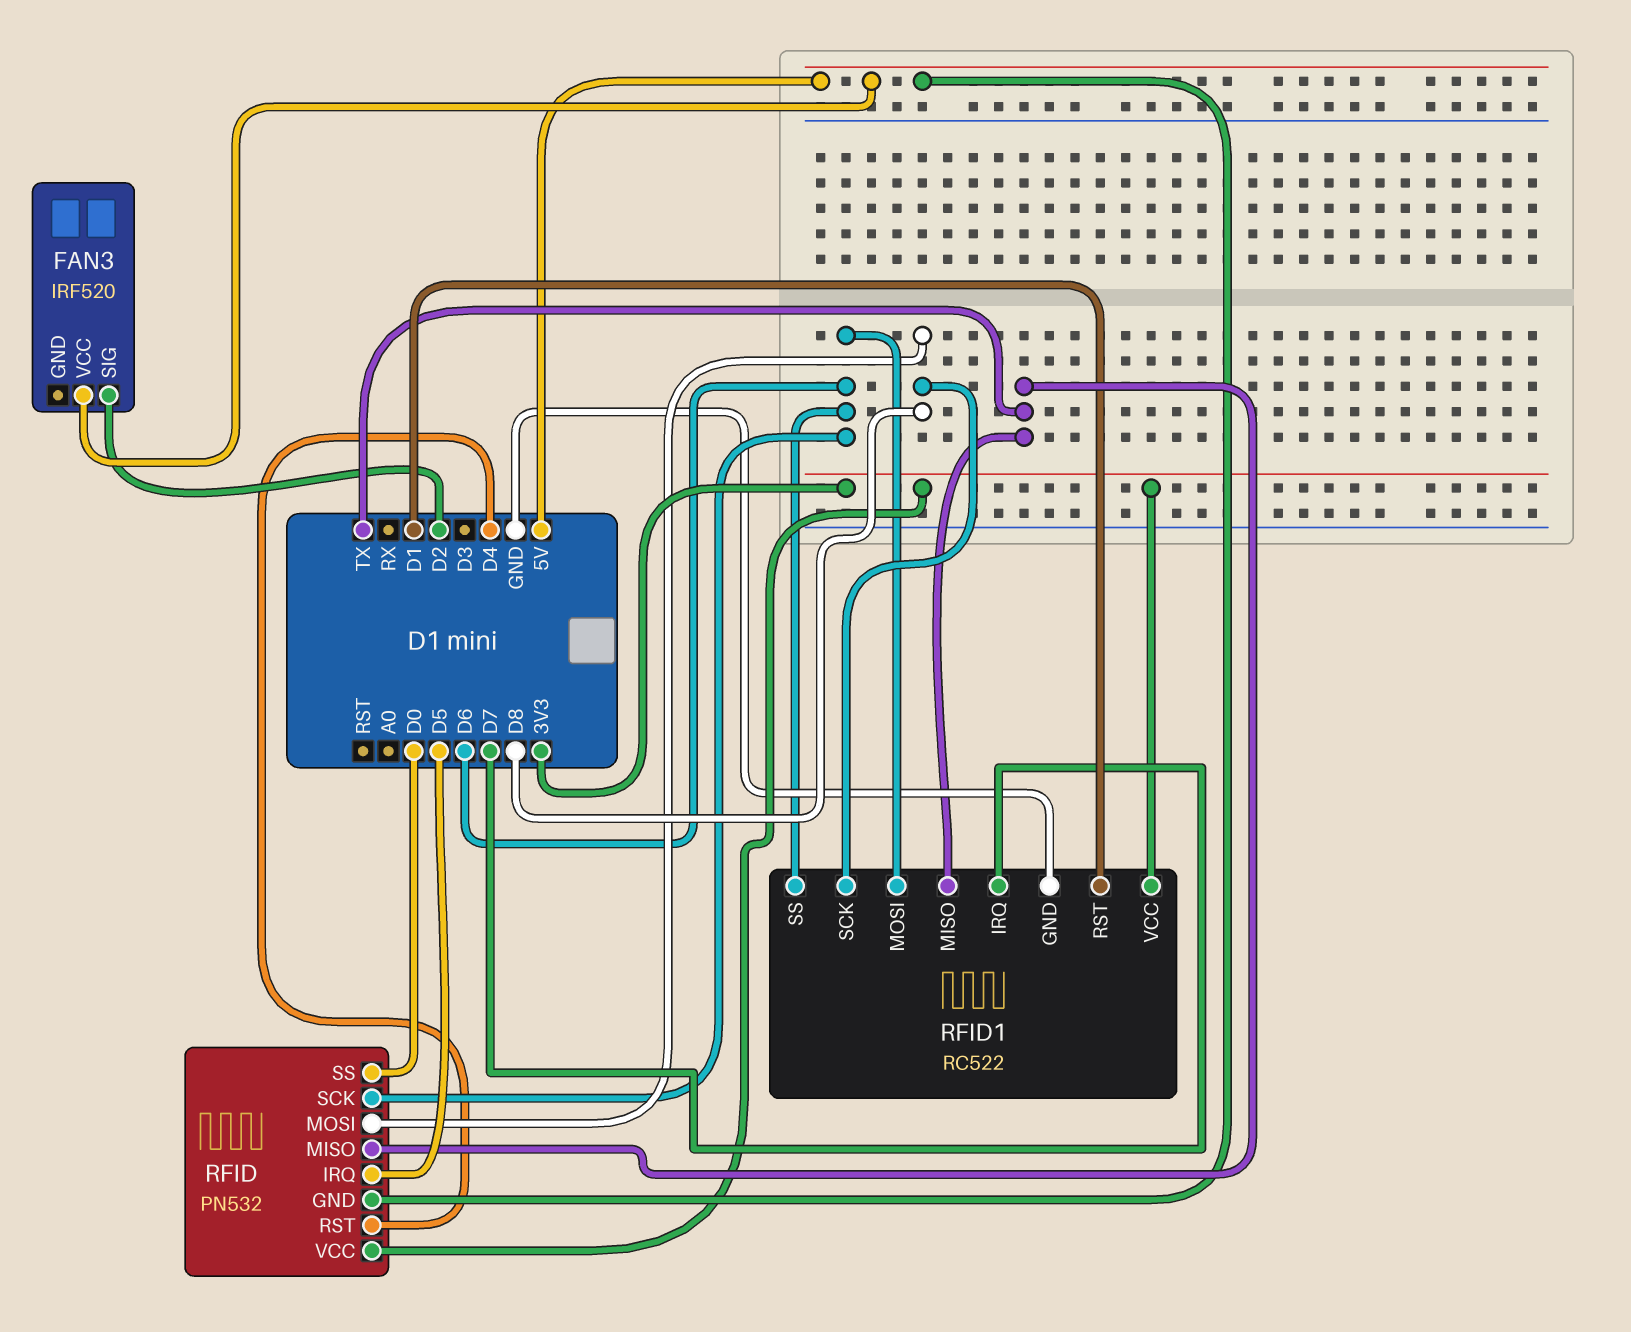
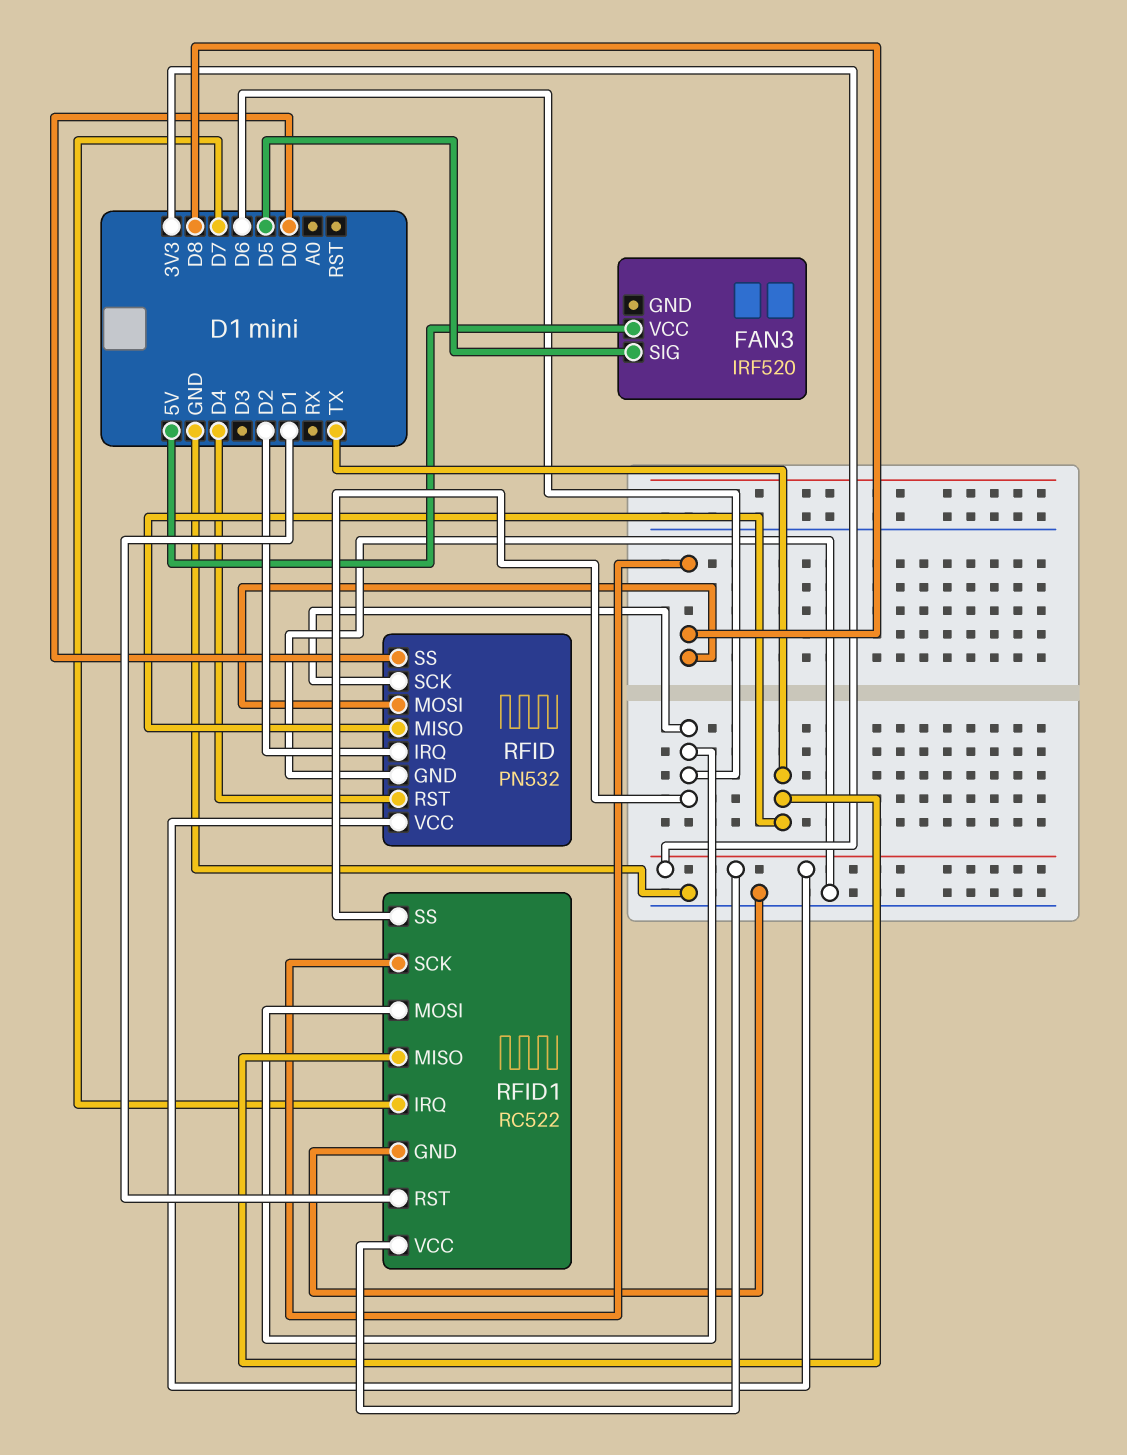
FAN3 pin SIG: D2 -> D5
RFID pin GND: 5V -> GND
RFID pin IRQ: D5 -> D2

